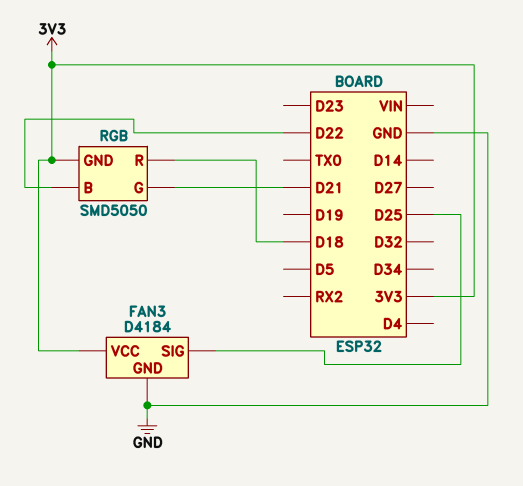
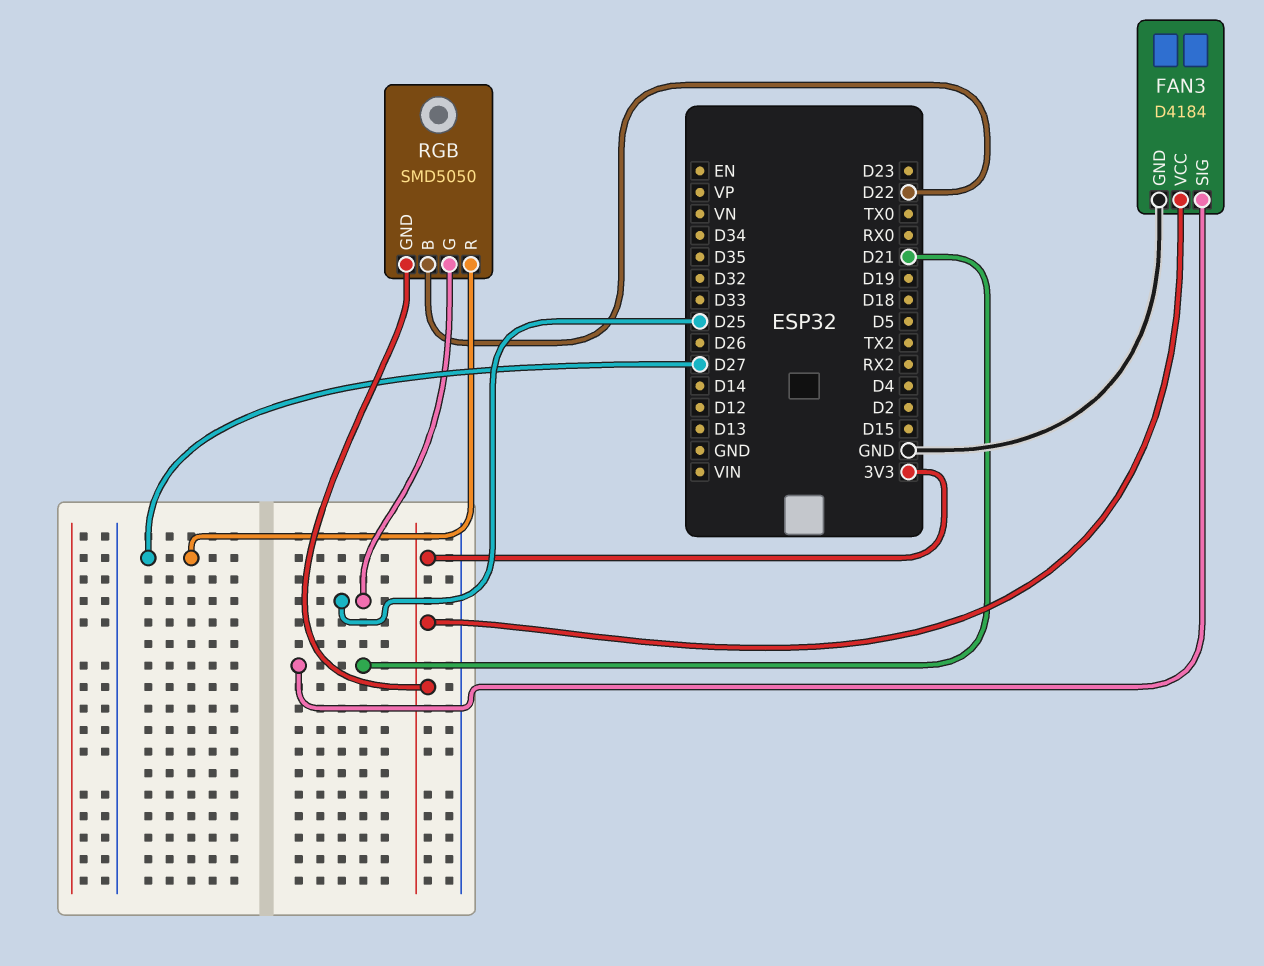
FAN3 pin SIG: D25 -> D21
RGB pin G: D21 -> D25
RGB pin R: D18 -> D27

